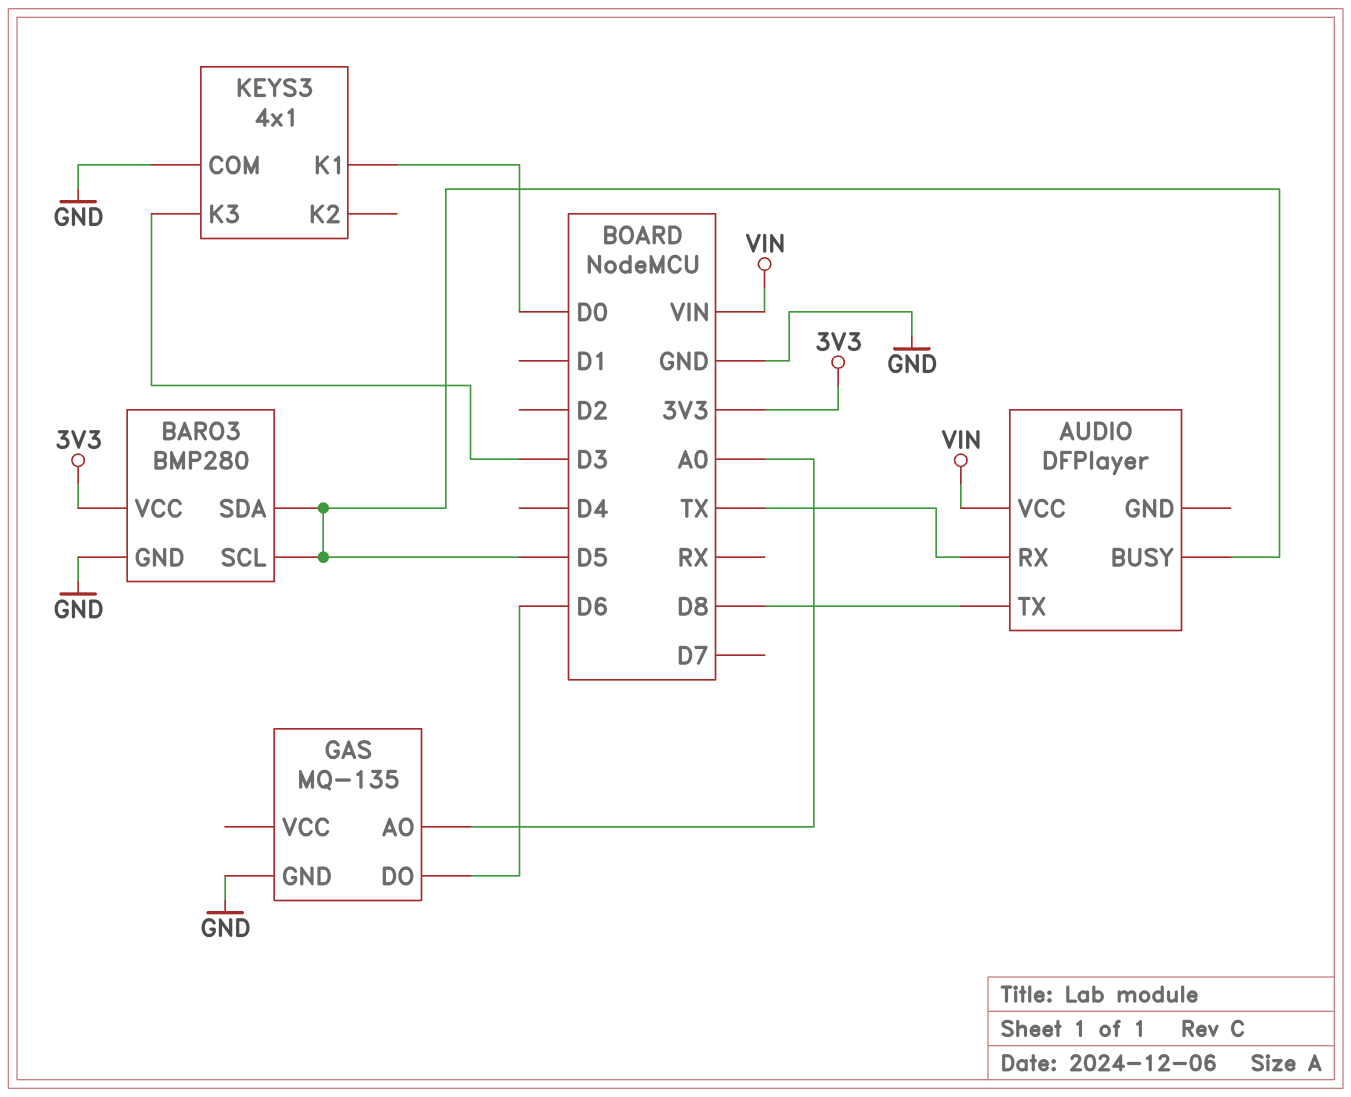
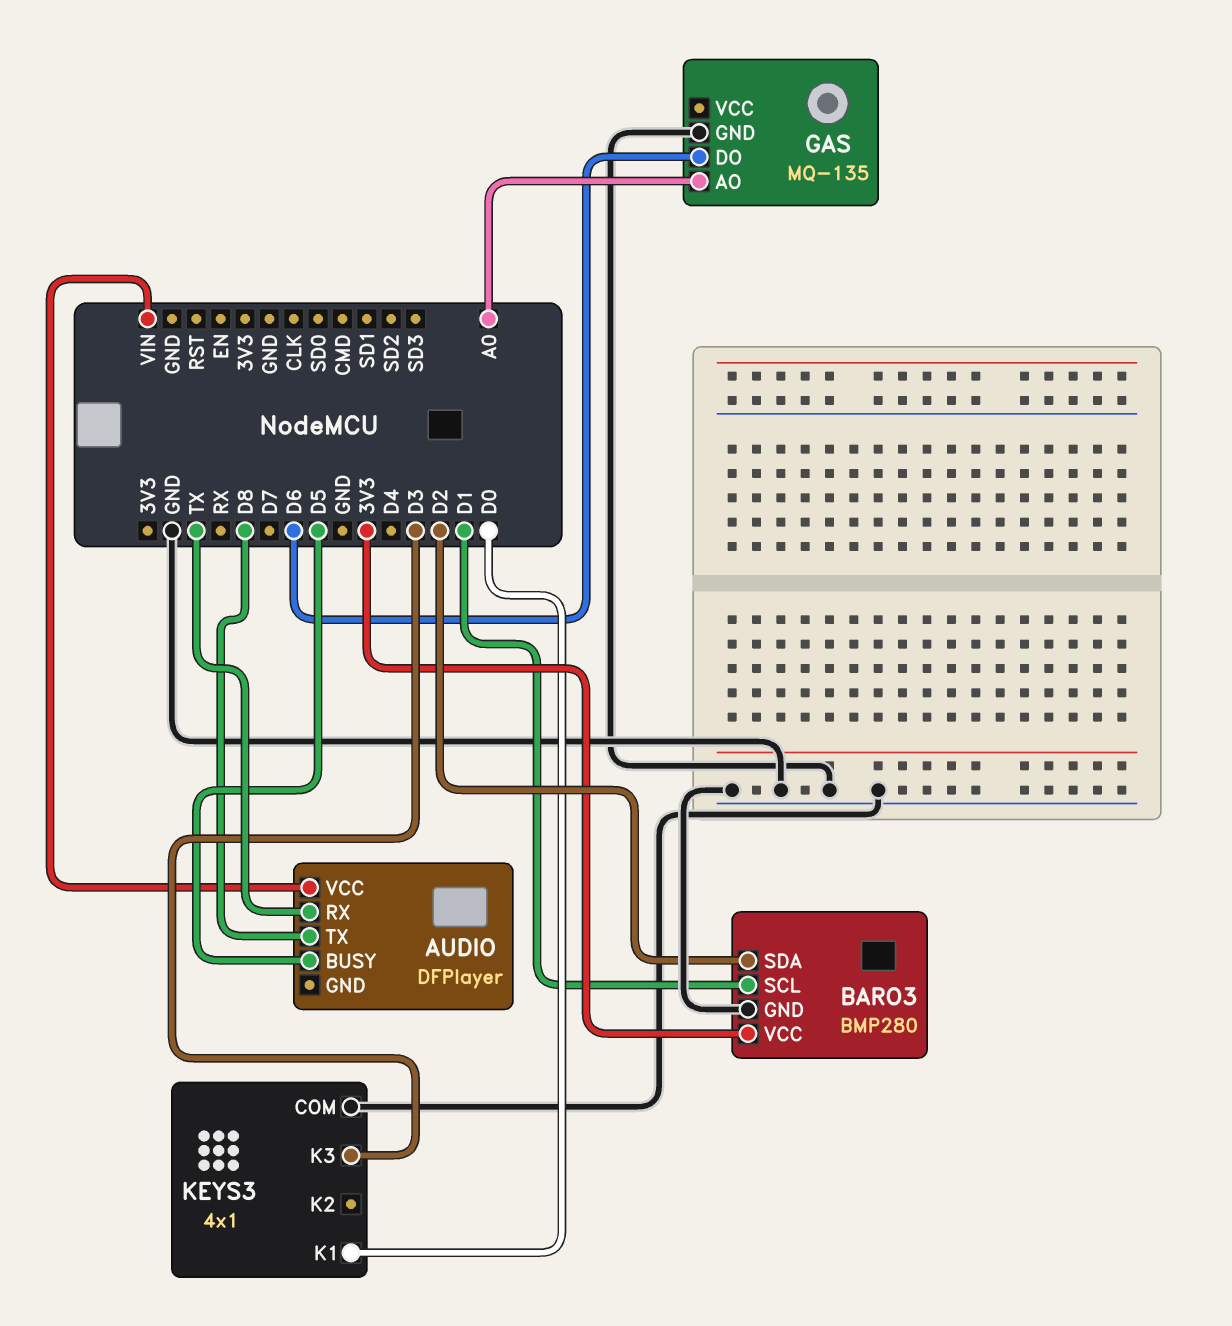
BARO3 pin SCL: D5 -> D1
BARO3 pin SDA: D5 -> D2

